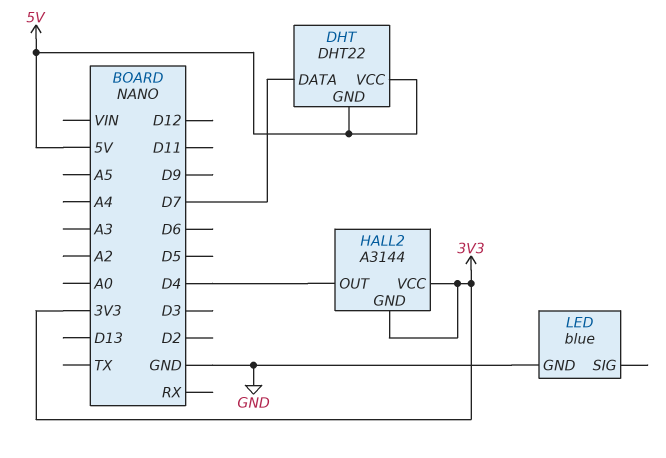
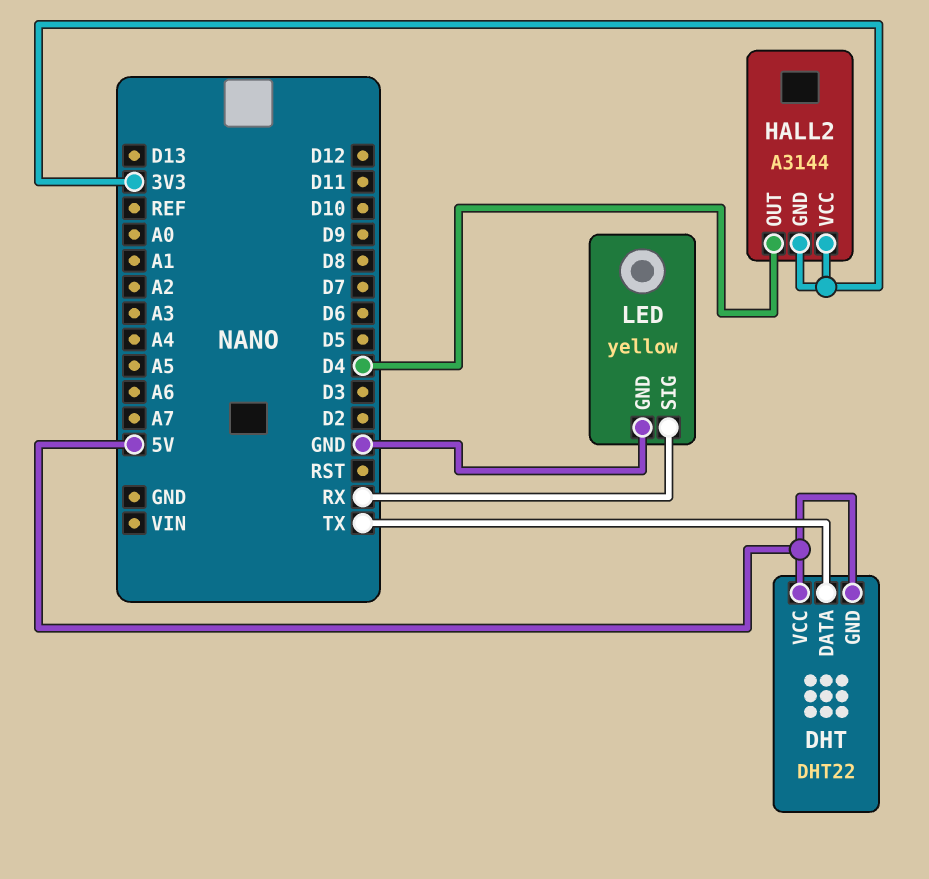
DHT pin DATA: D7 -> TX
LED: blue -> yellow
LED pin SIG: none -> RX

